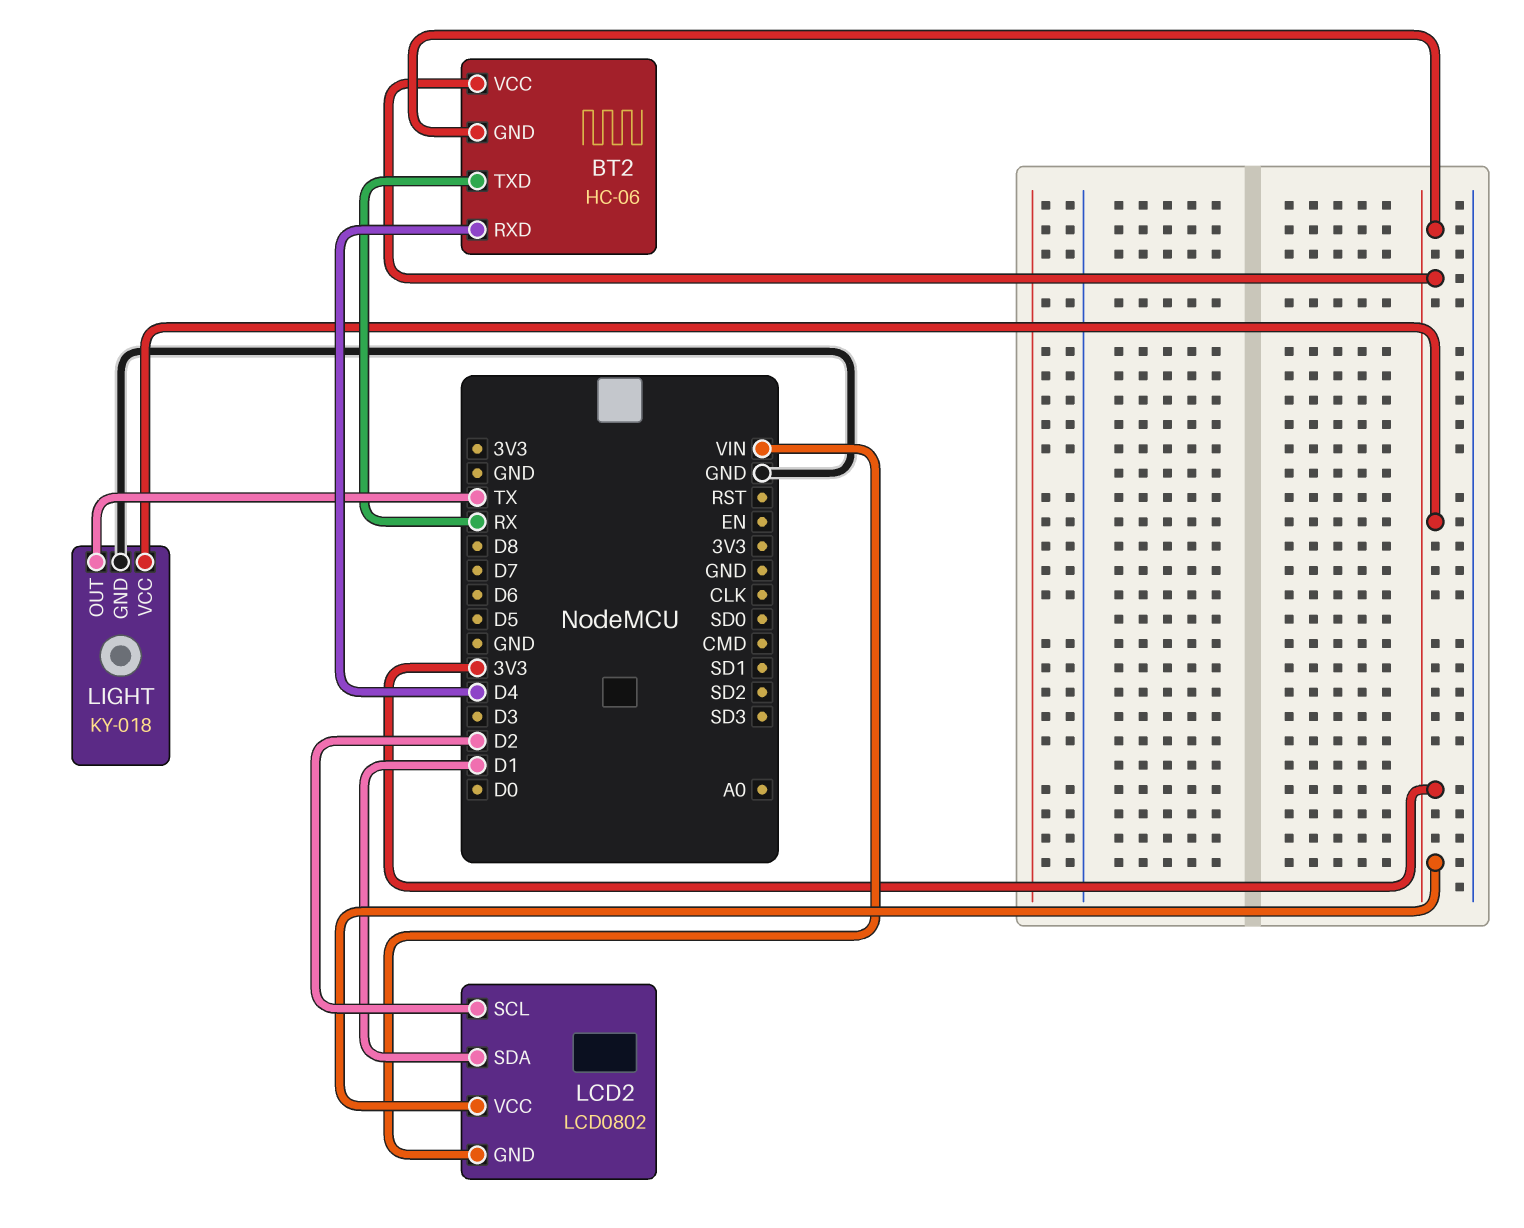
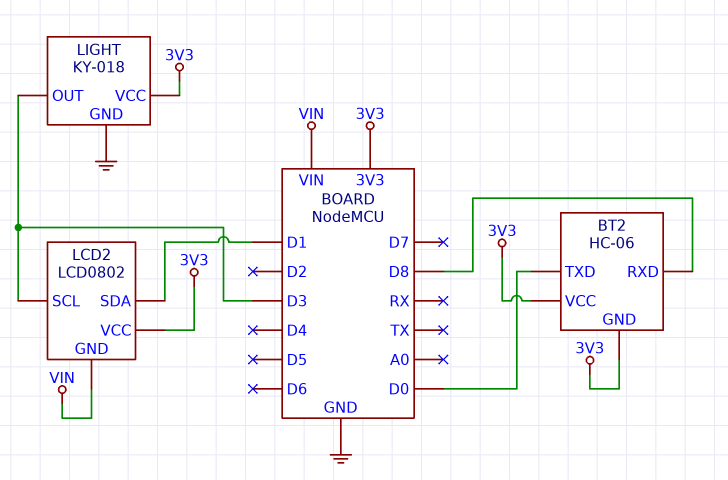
BT2 pin RXD: D4 -> D8
BT2 pin TXD: RX -> D0
LCD2 pin SCL: D2 -> D3
LIGHT pin OUT: TX -> D3

